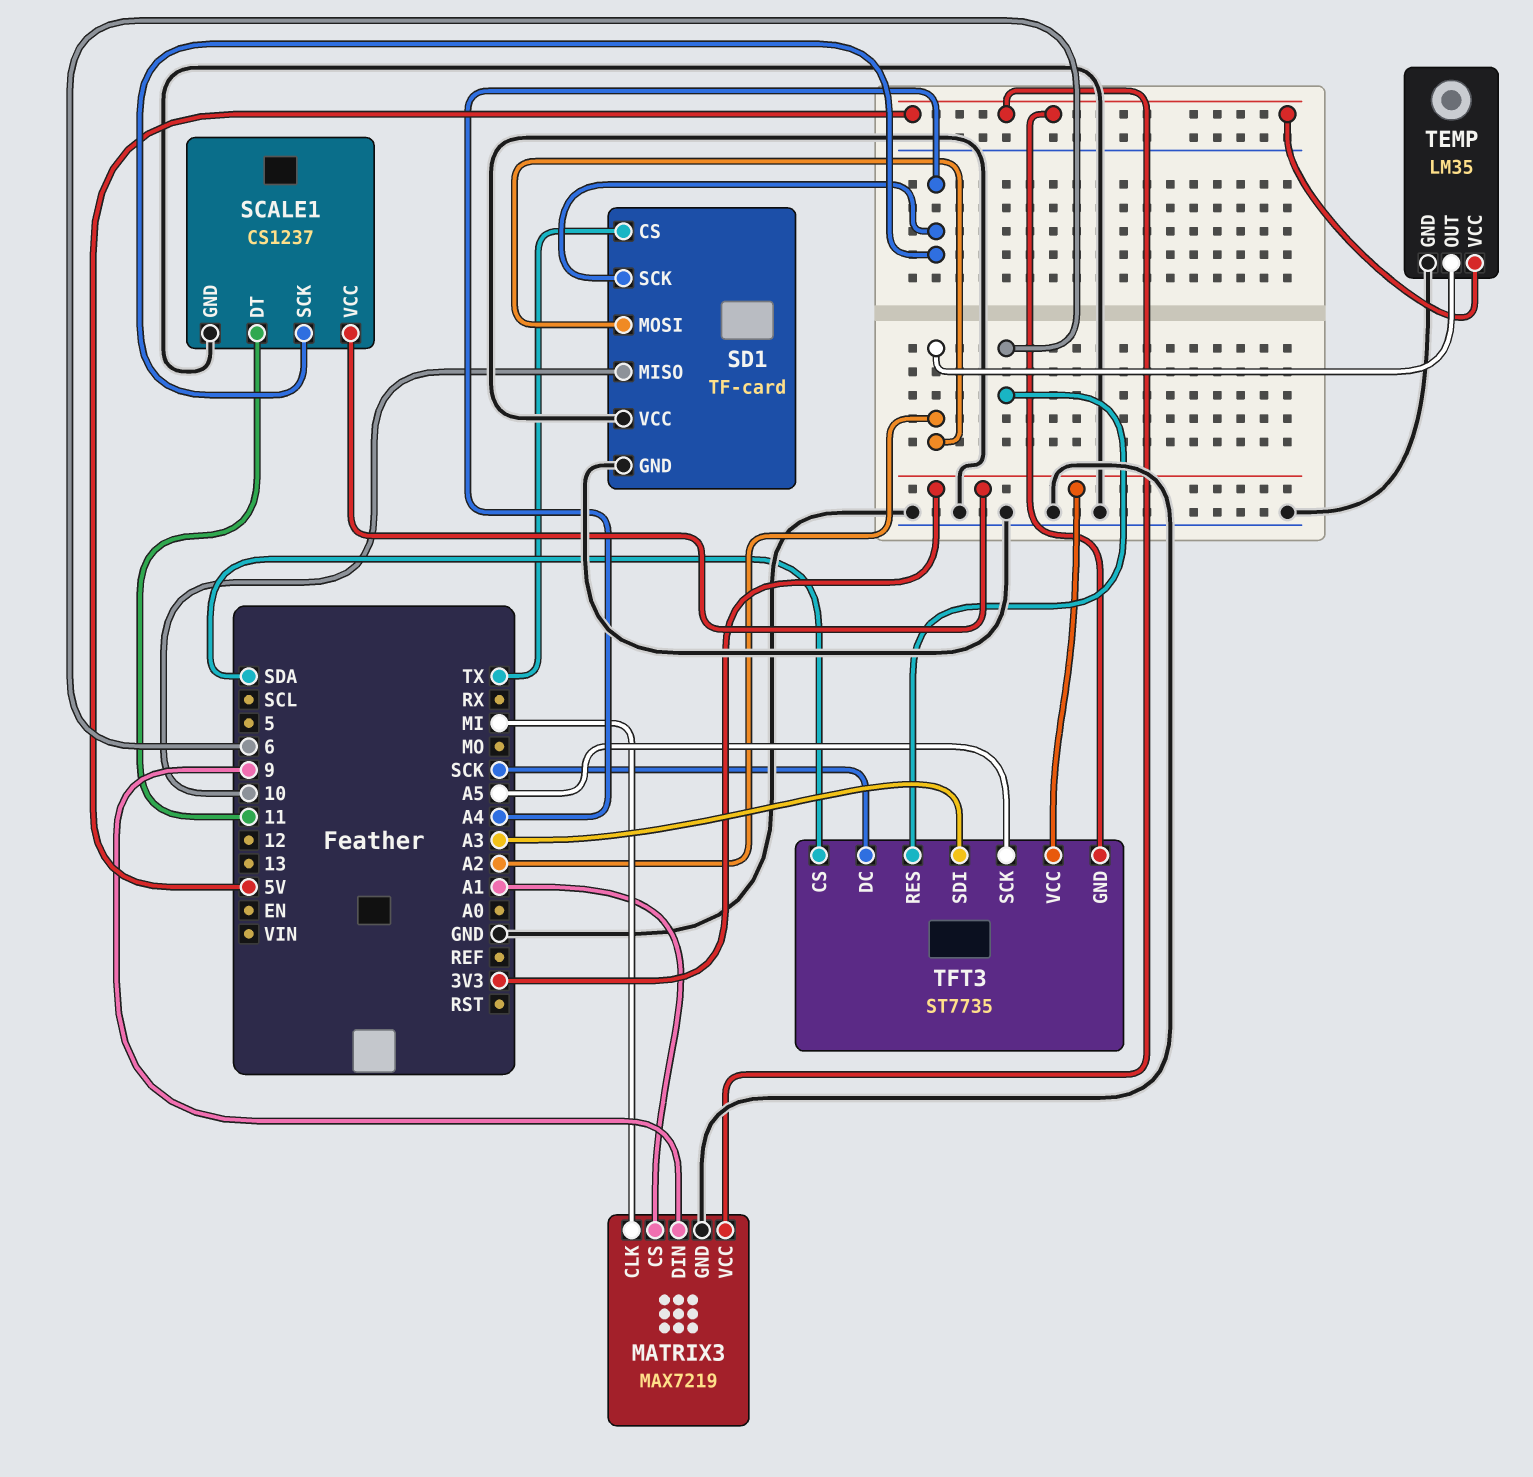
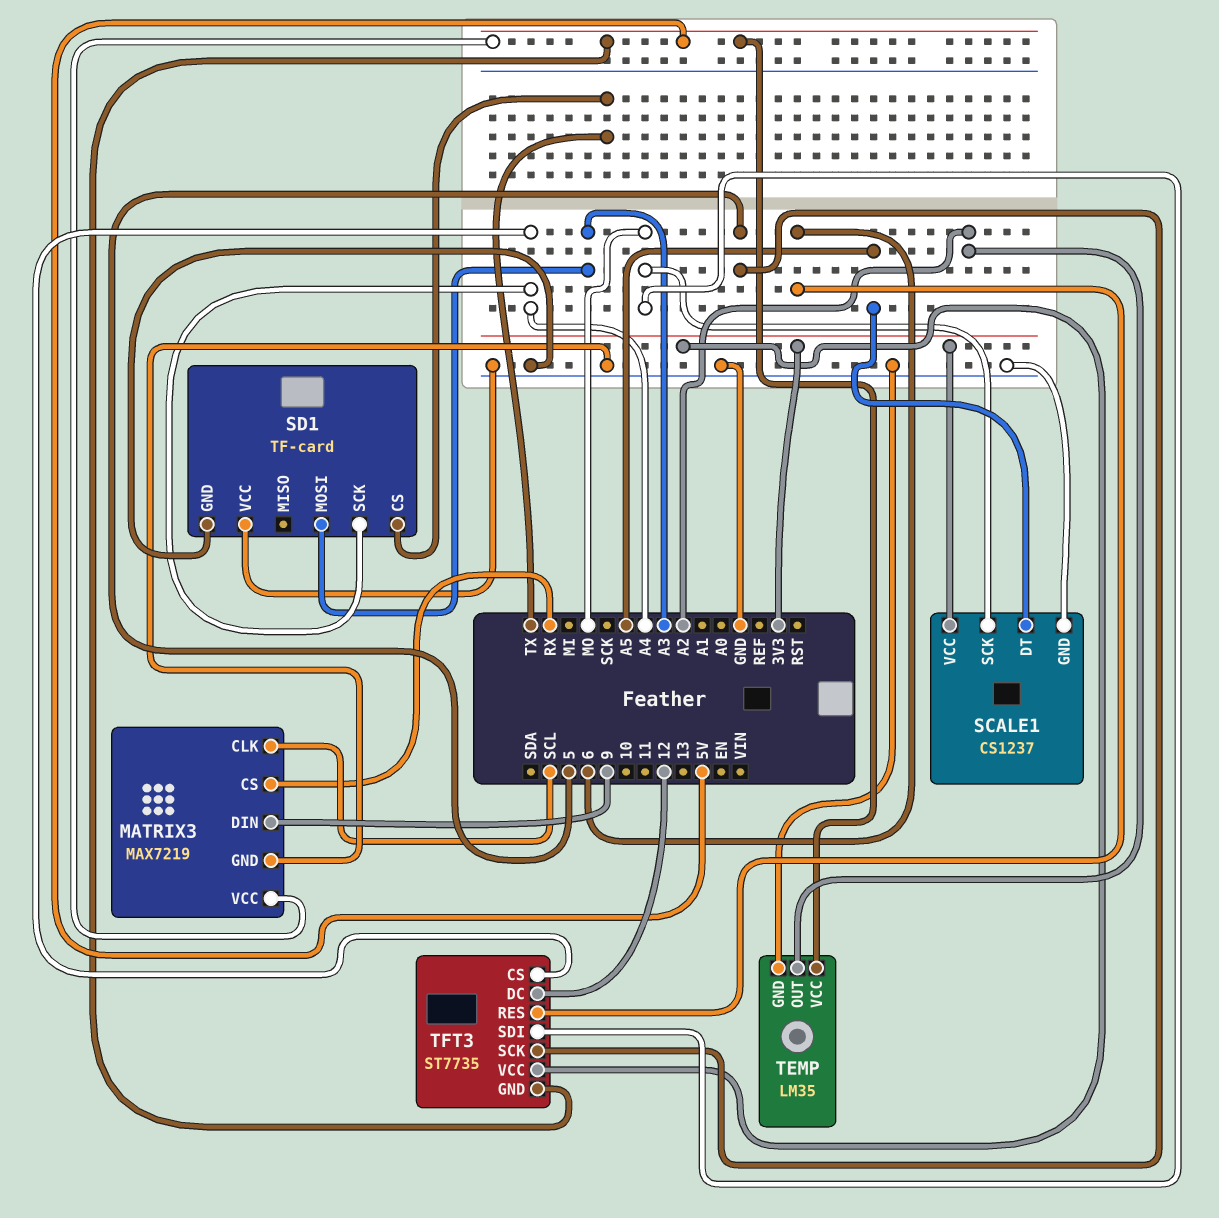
MATRIX3 pin CLK: MI -> SCL
MATRIX3 pin CS: A1 -> RX
SCALE1 pin DT: 11 -> A5
SCALE1 pin SCK: A4 -> MO
SD1 pin MISO: 10 -> none
SD1 pin MOSI: A2 -> A3
TFT3 pin CS: SDA -> A4
TFT3 pin DC: SCK -> 12
TFT3 pin SCK: A5 -> 5
TFT3 pin SDI: A3 -> MO

